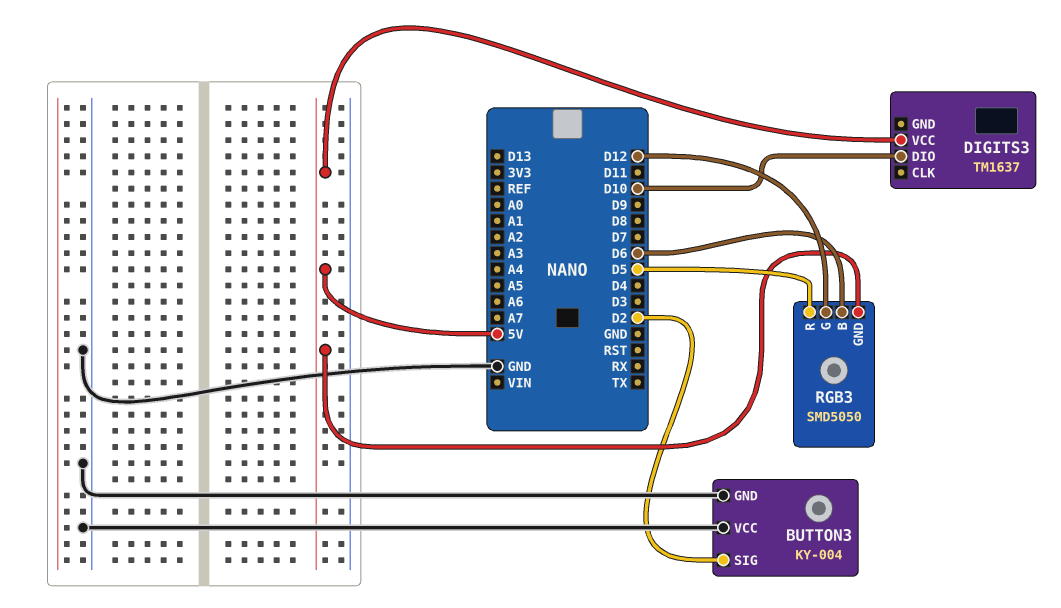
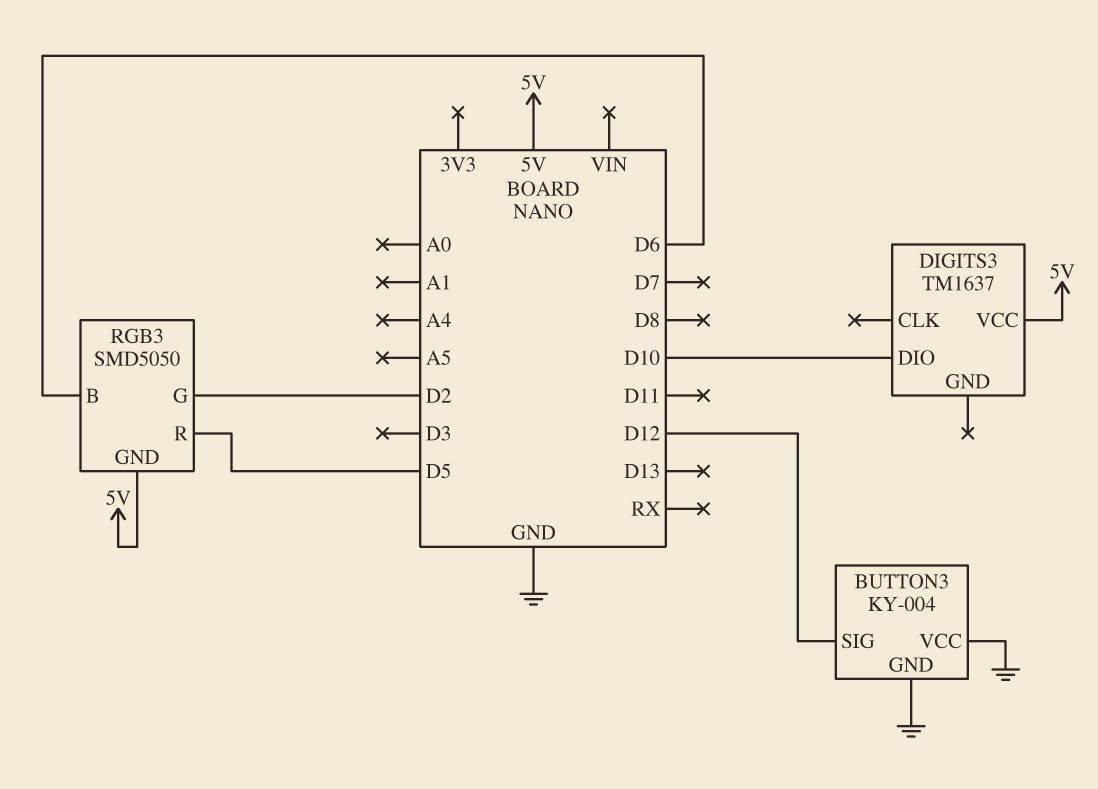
BUTTON3 pin SIG: D2 -> D12
RGB3 pin G: D12 -> D2

